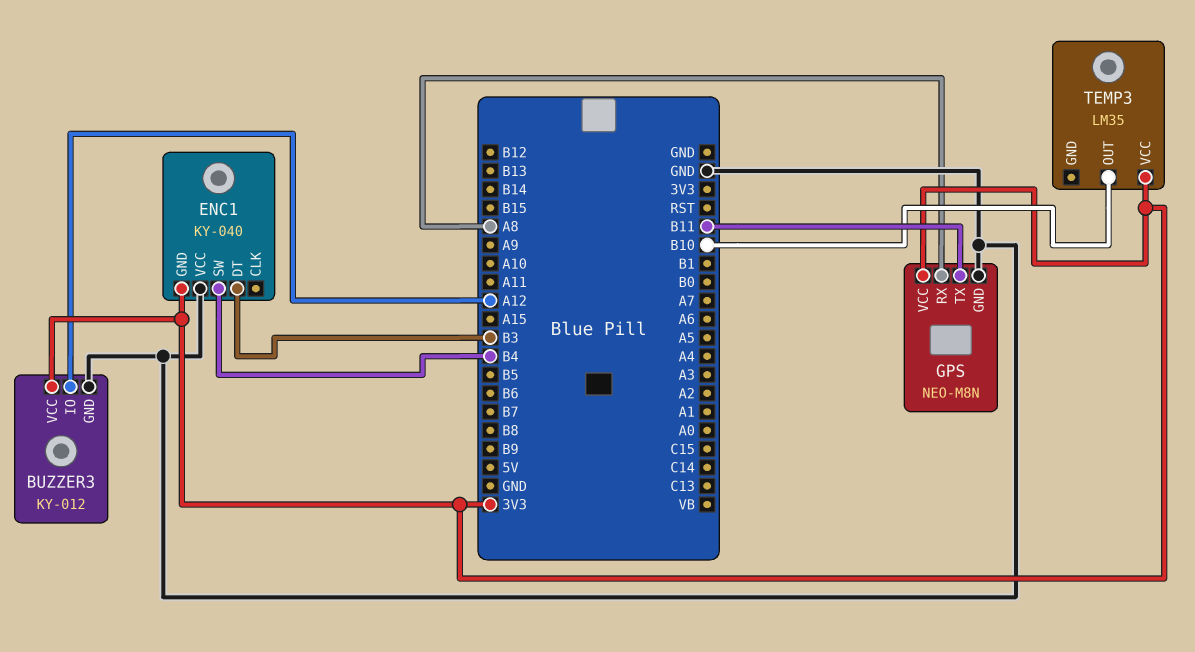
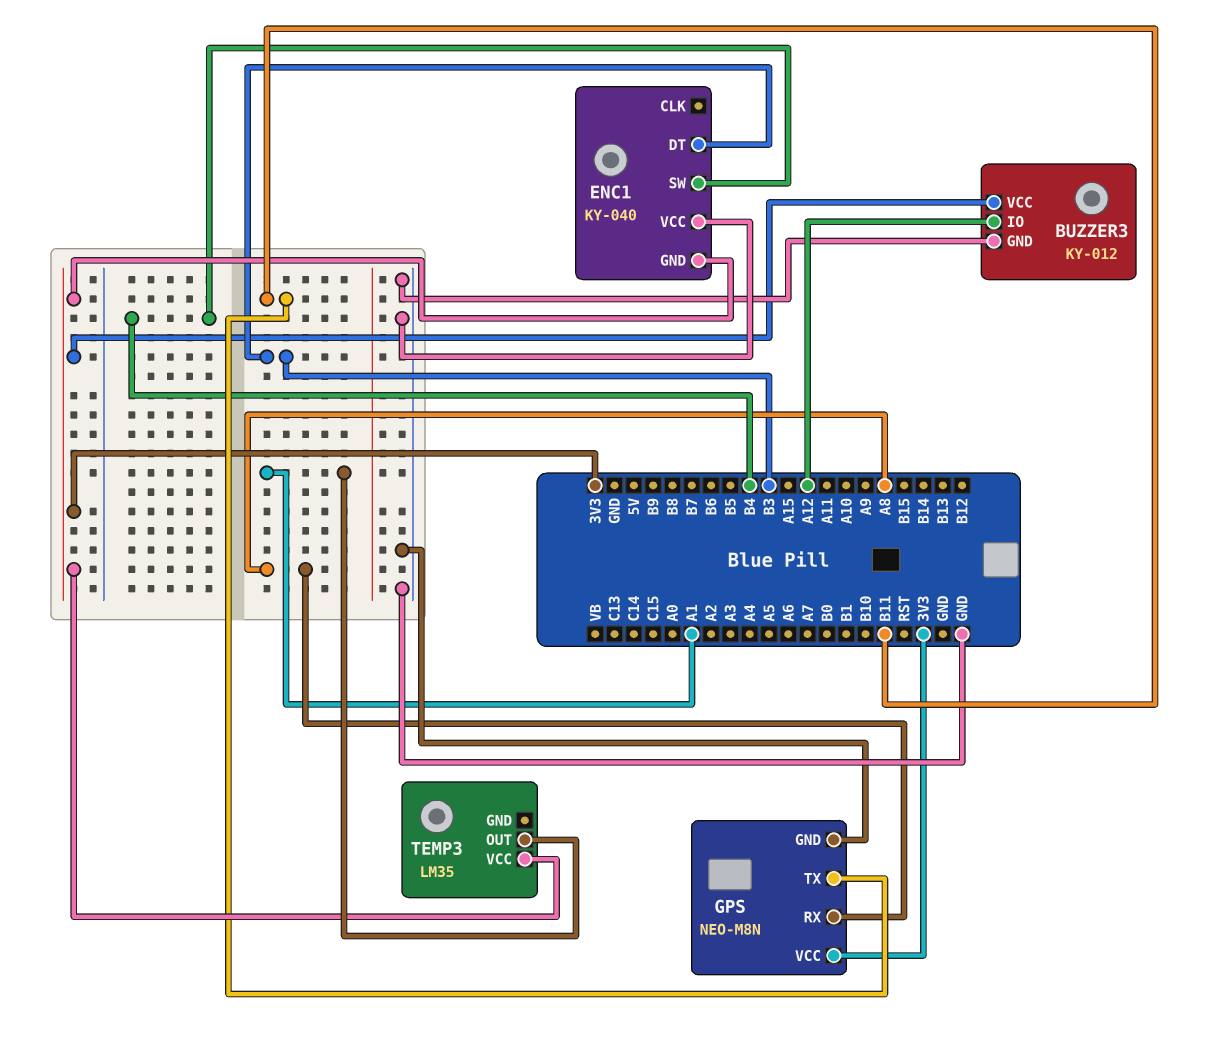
TEMP3 pin OUT: B10 -> A1

